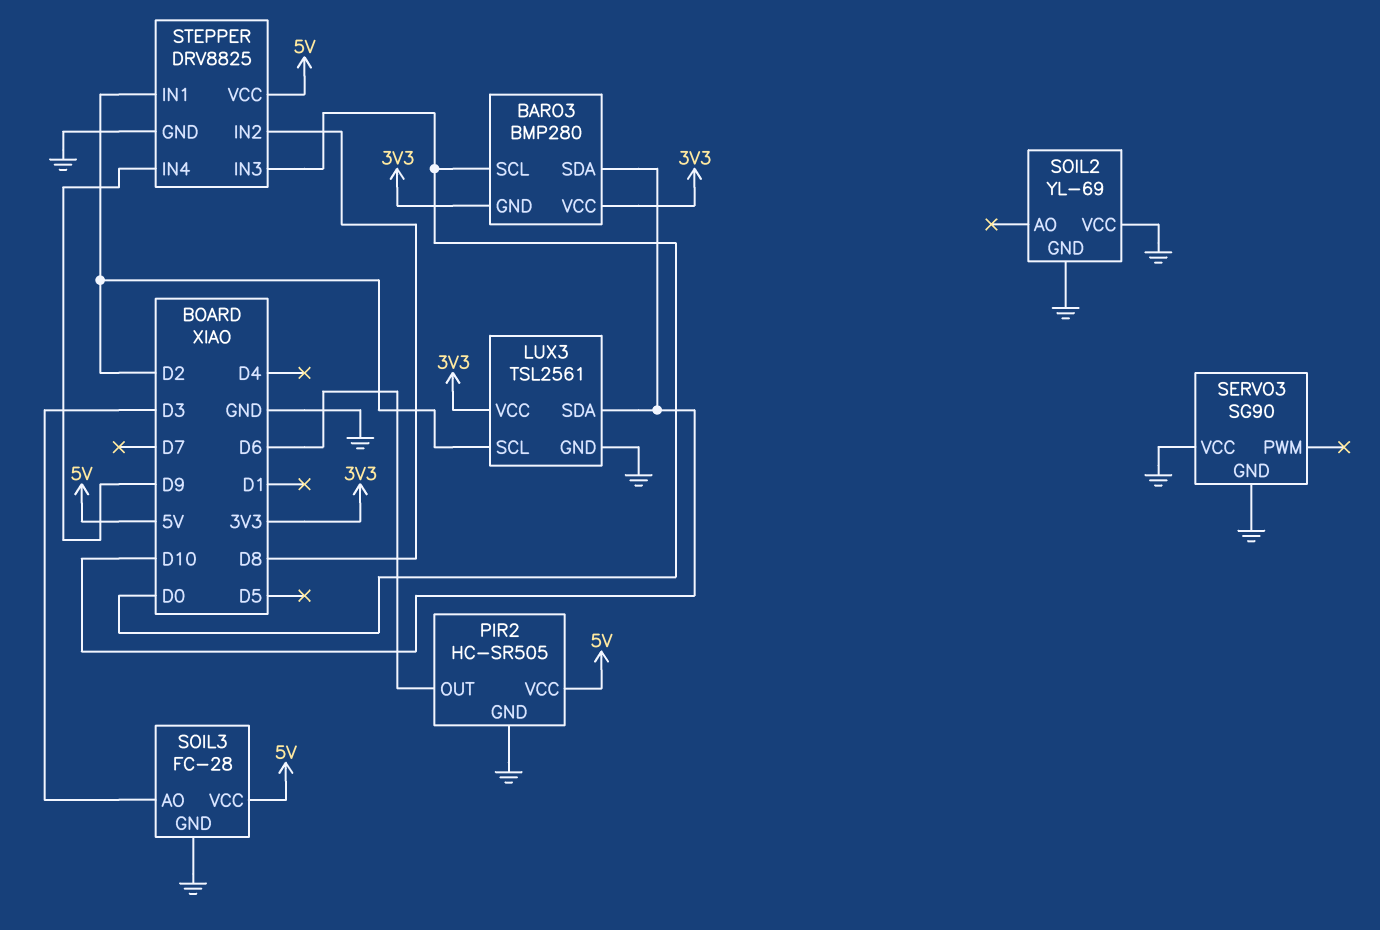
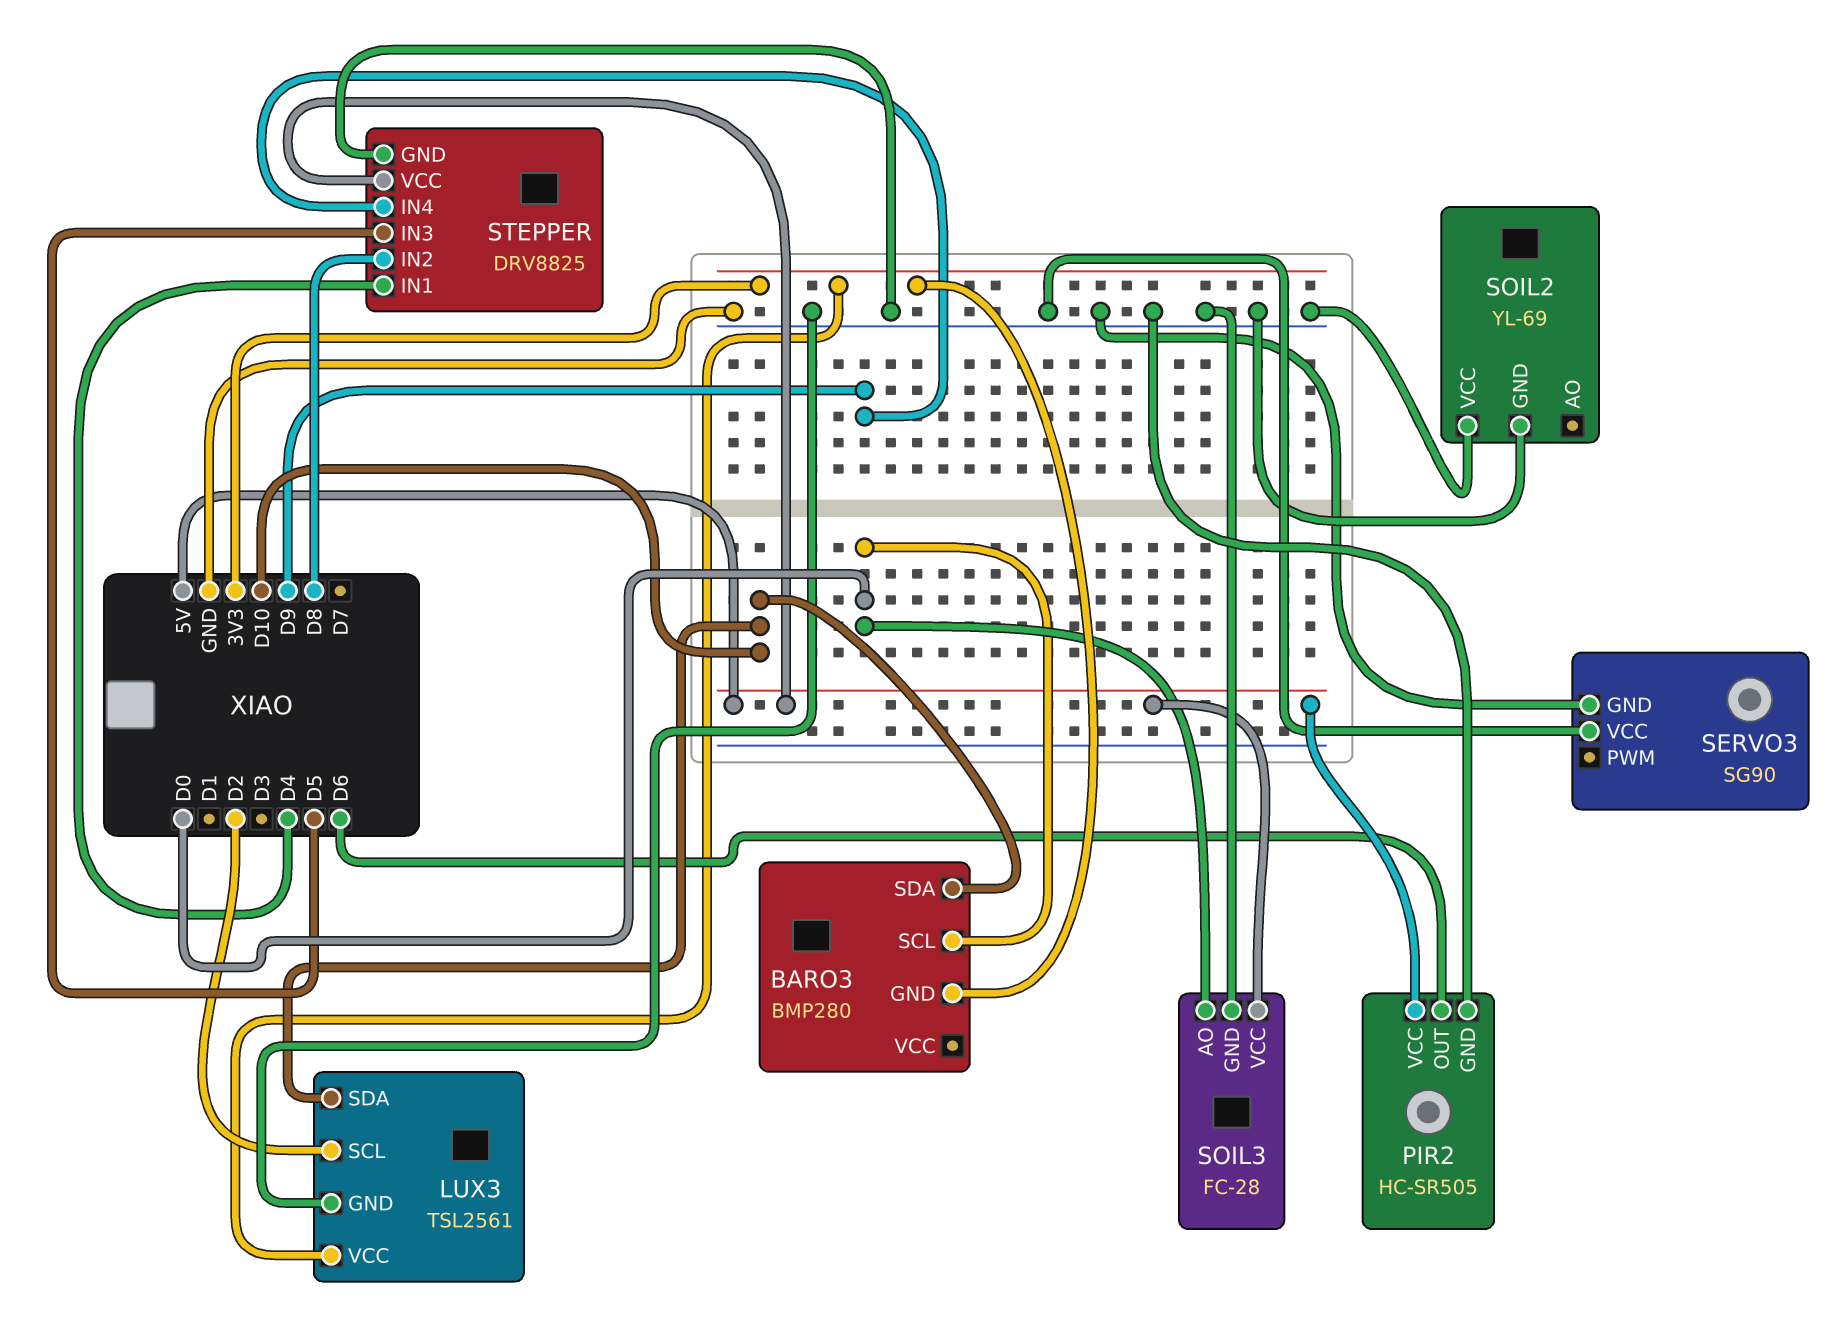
BARO3 pin VCC: 3V3 -> none
SOIL3 pin AO: D3 -> D0
STEPPER pin IN1: D2 -> D4
STEPPER pin IN3: D0 -> D5

